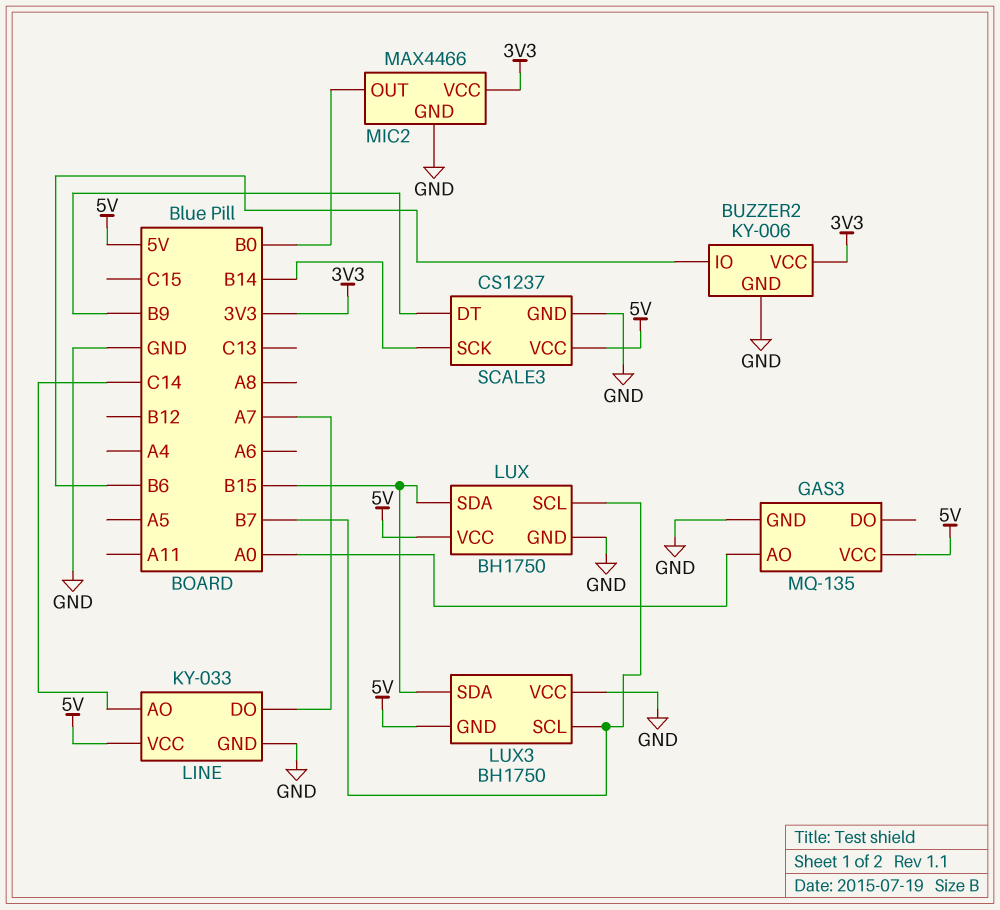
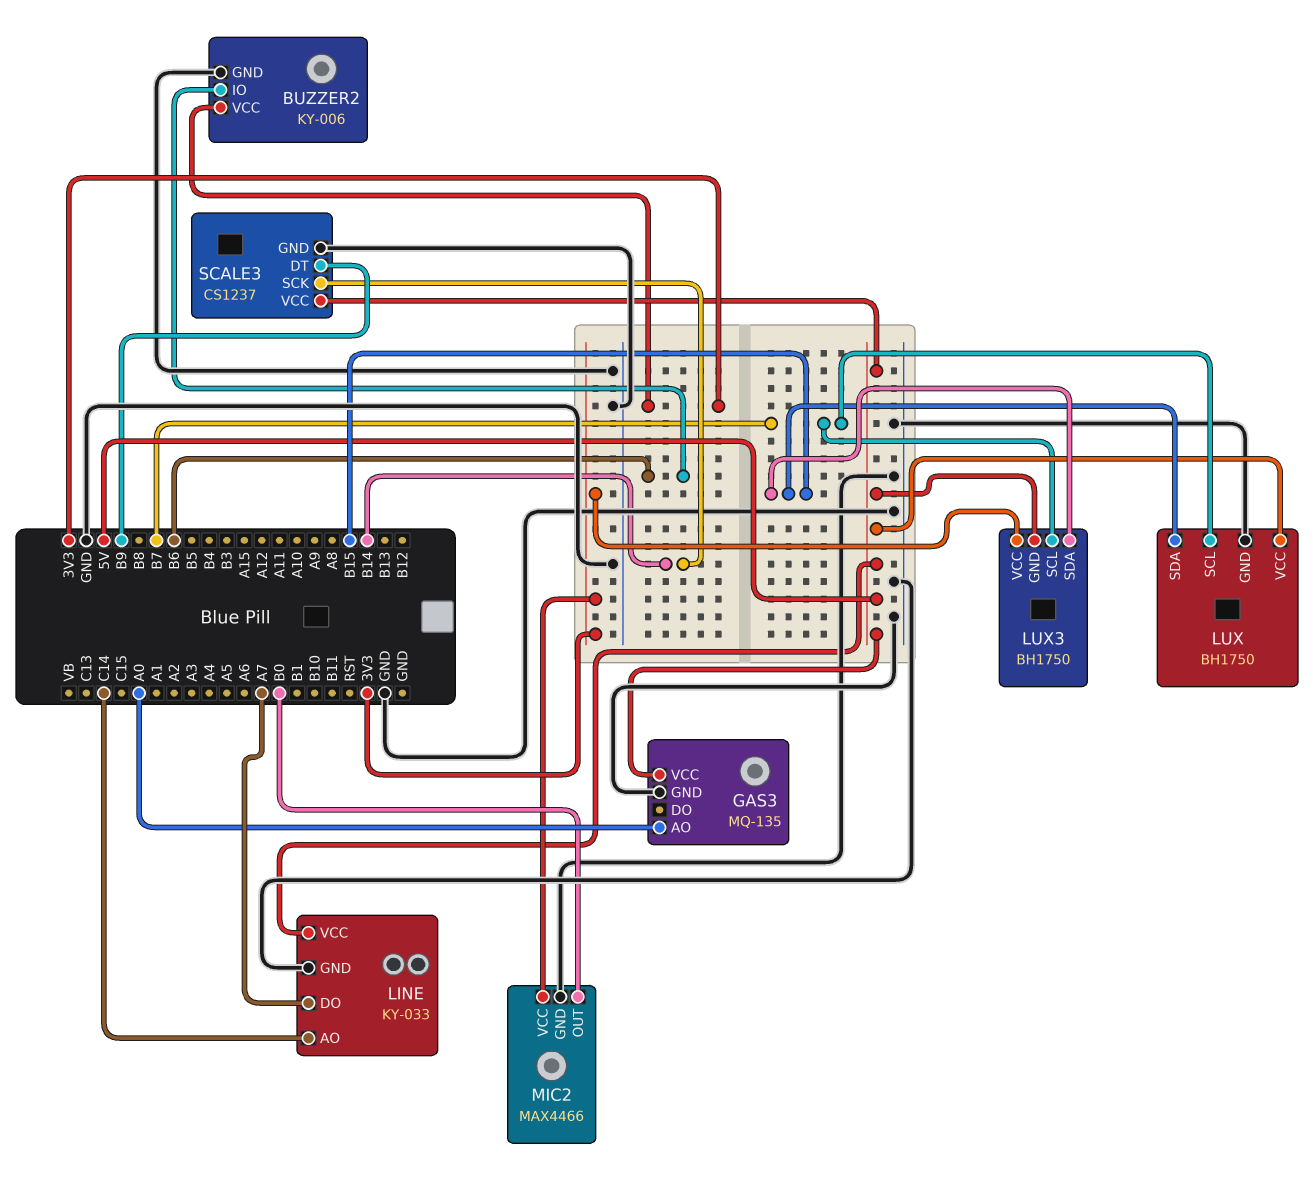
LUX3 pin VCC: GND -> 3V3

